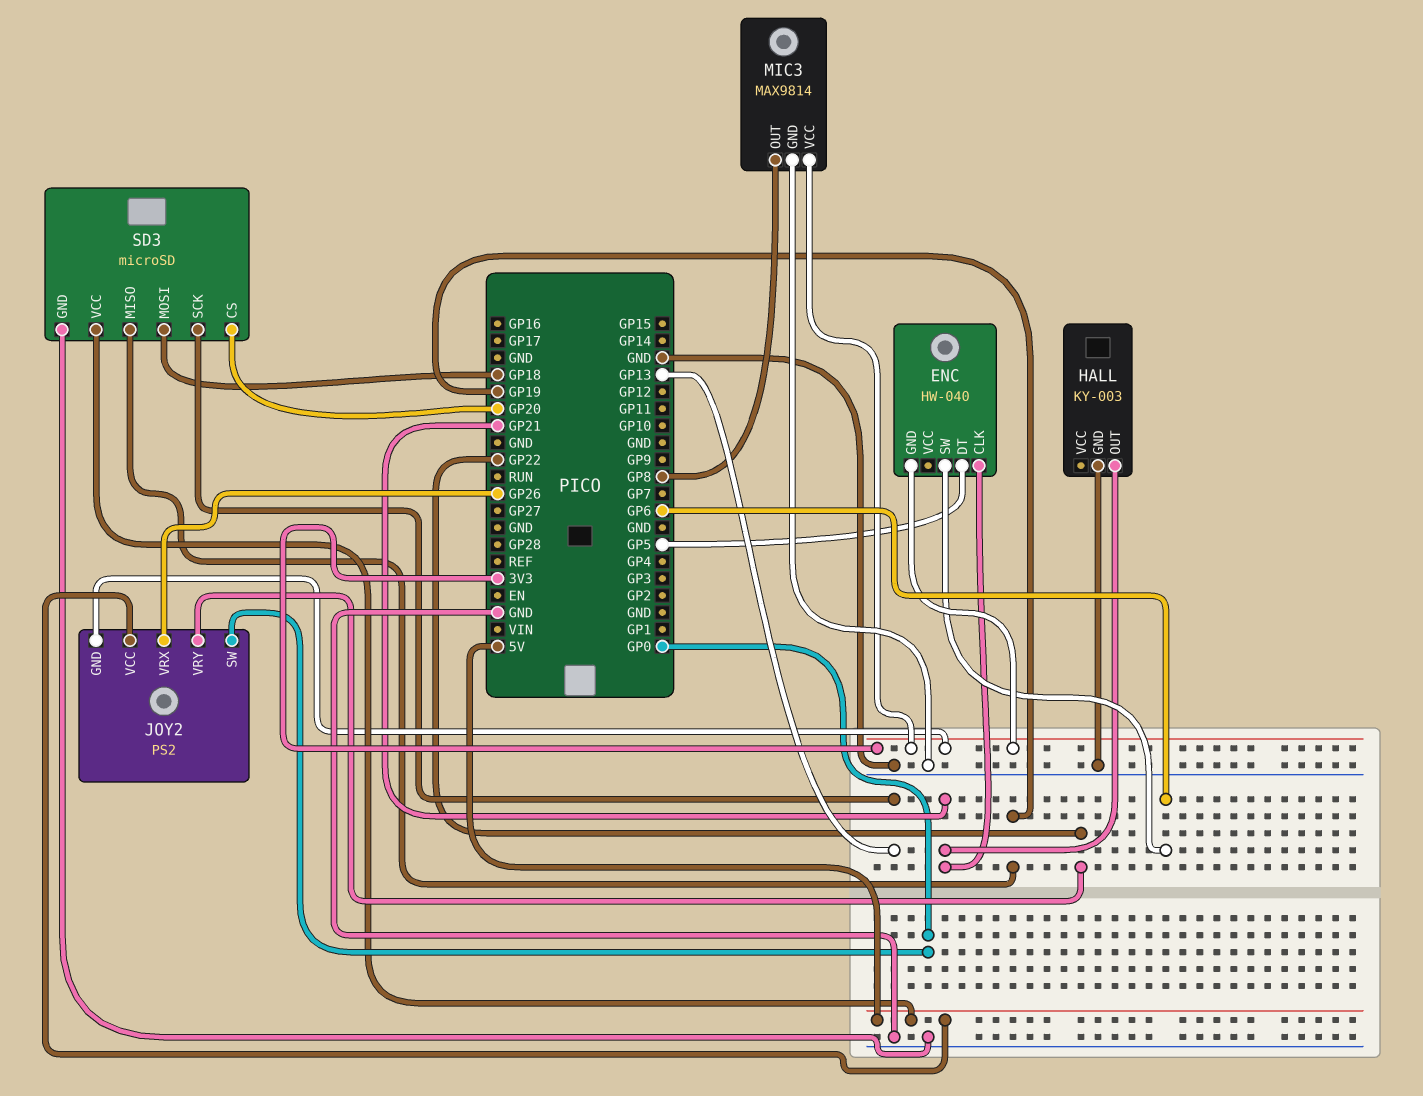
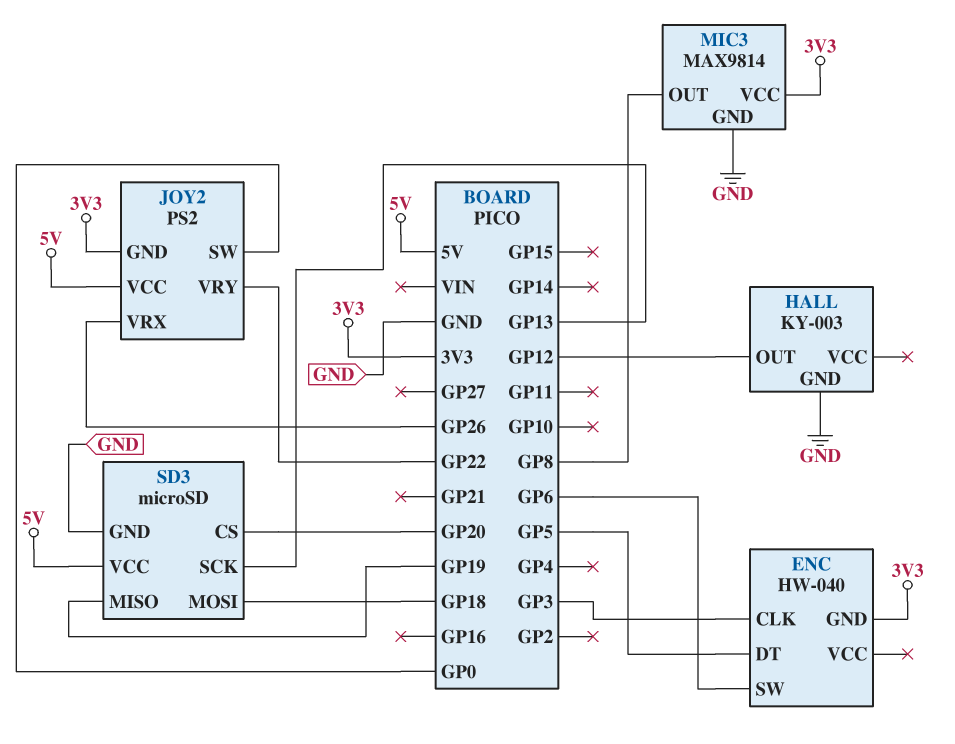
ENC pin CLK: GP21 -> GP3
HALL pin OUT: GP21 -> GP12

